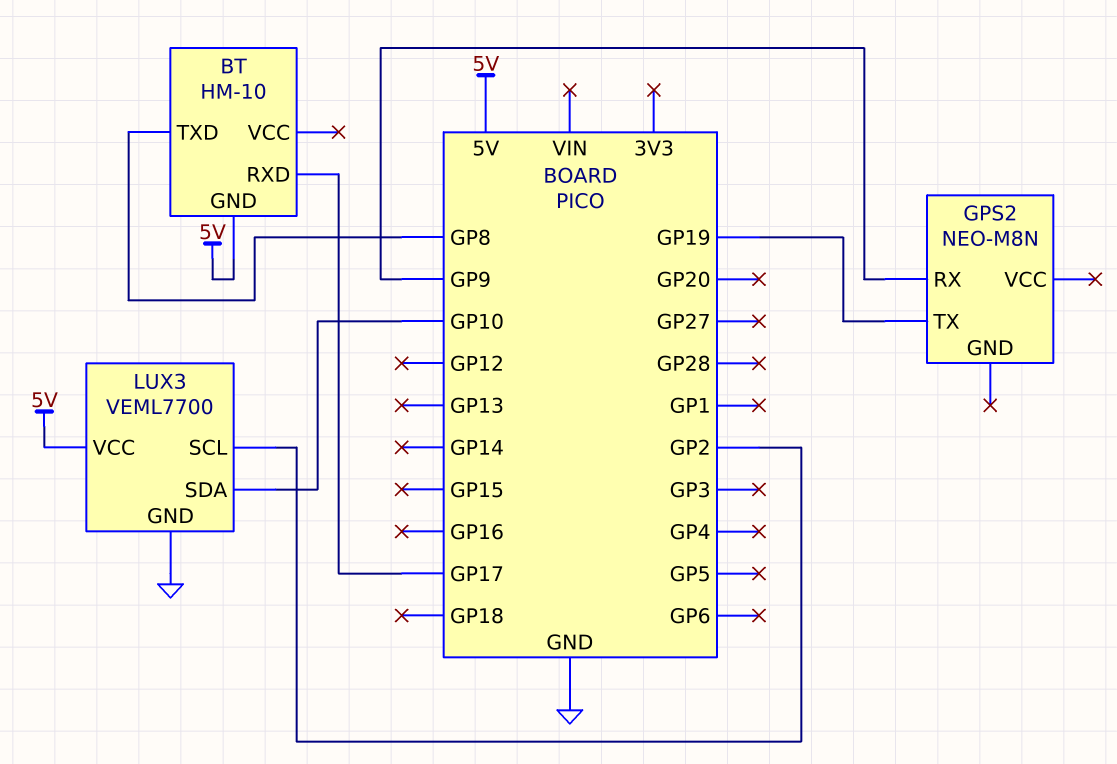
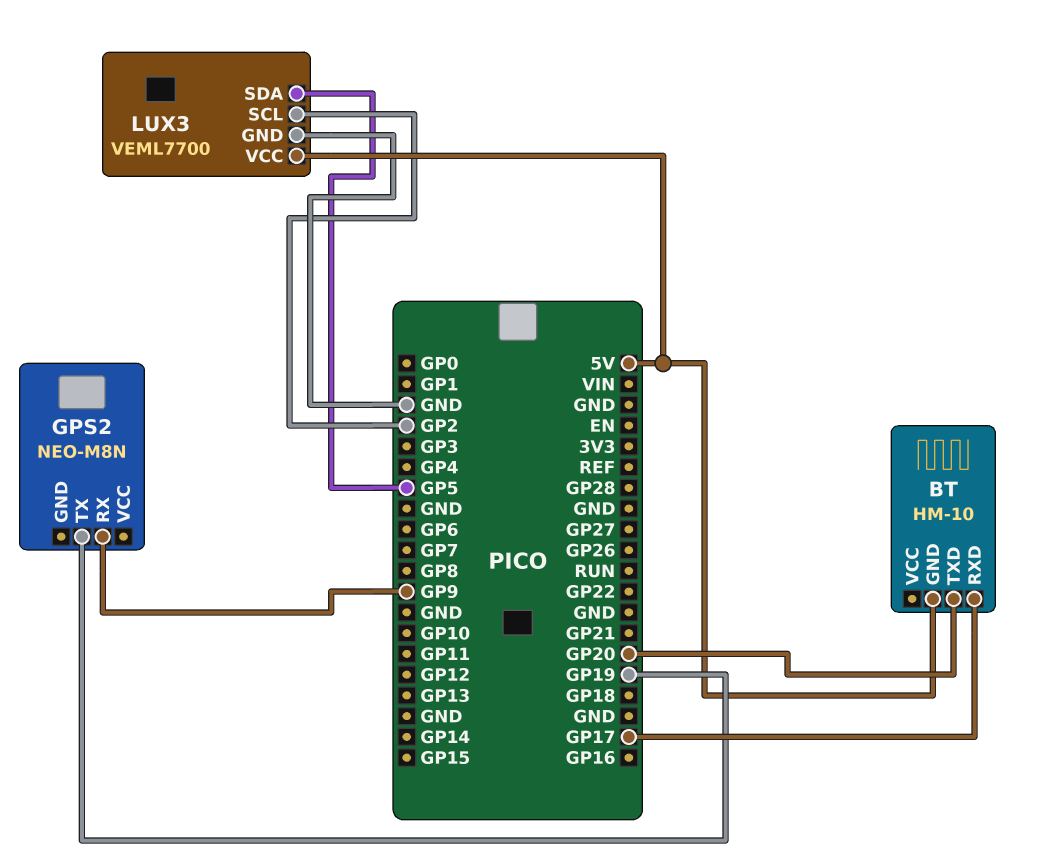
BT pin TXD: GP8 -> GP20
LUX3 pin SDA: GP10 -> GP5

